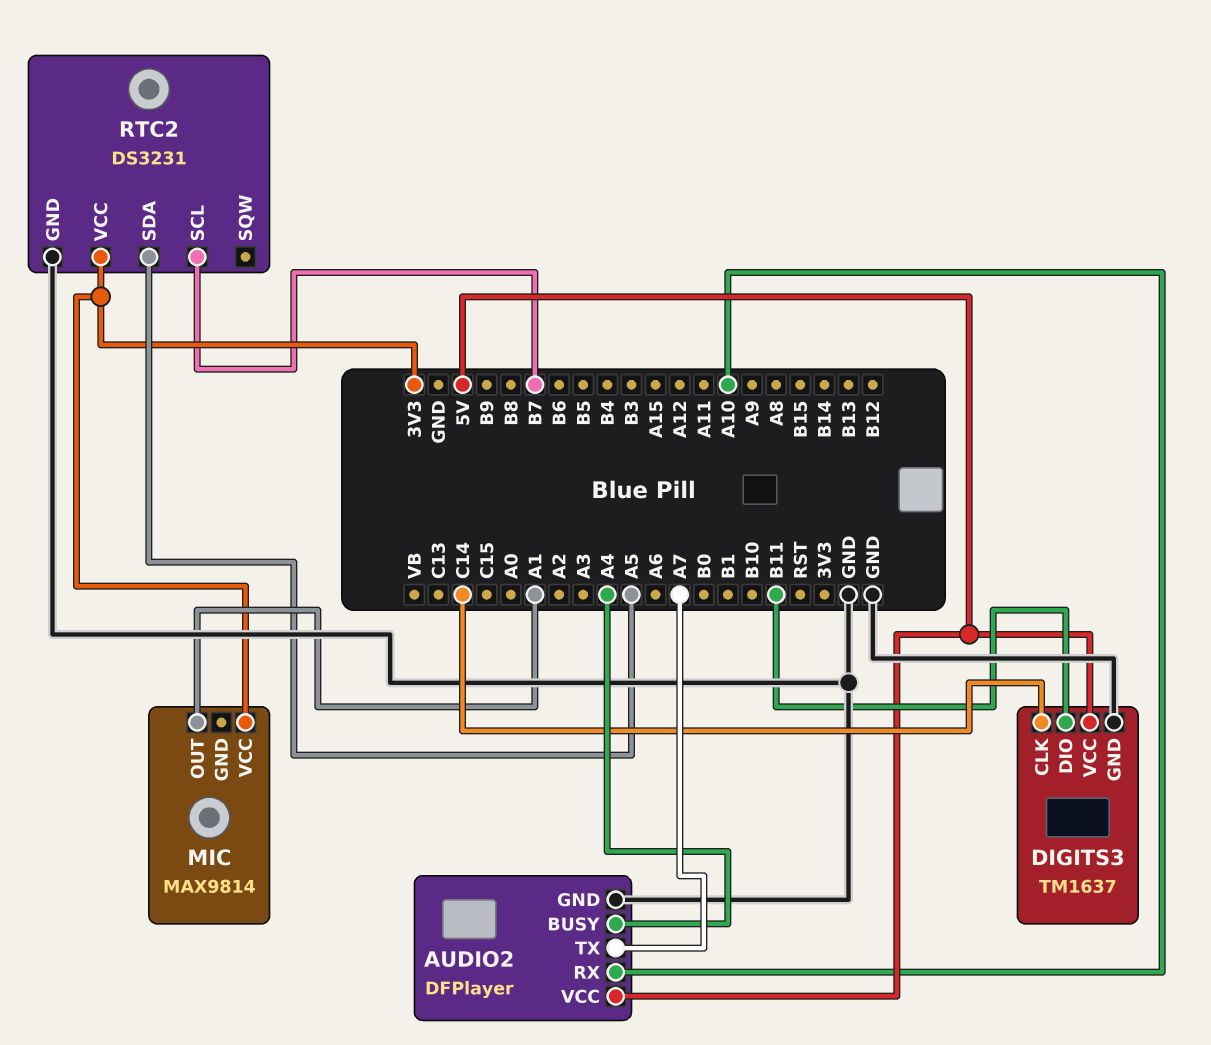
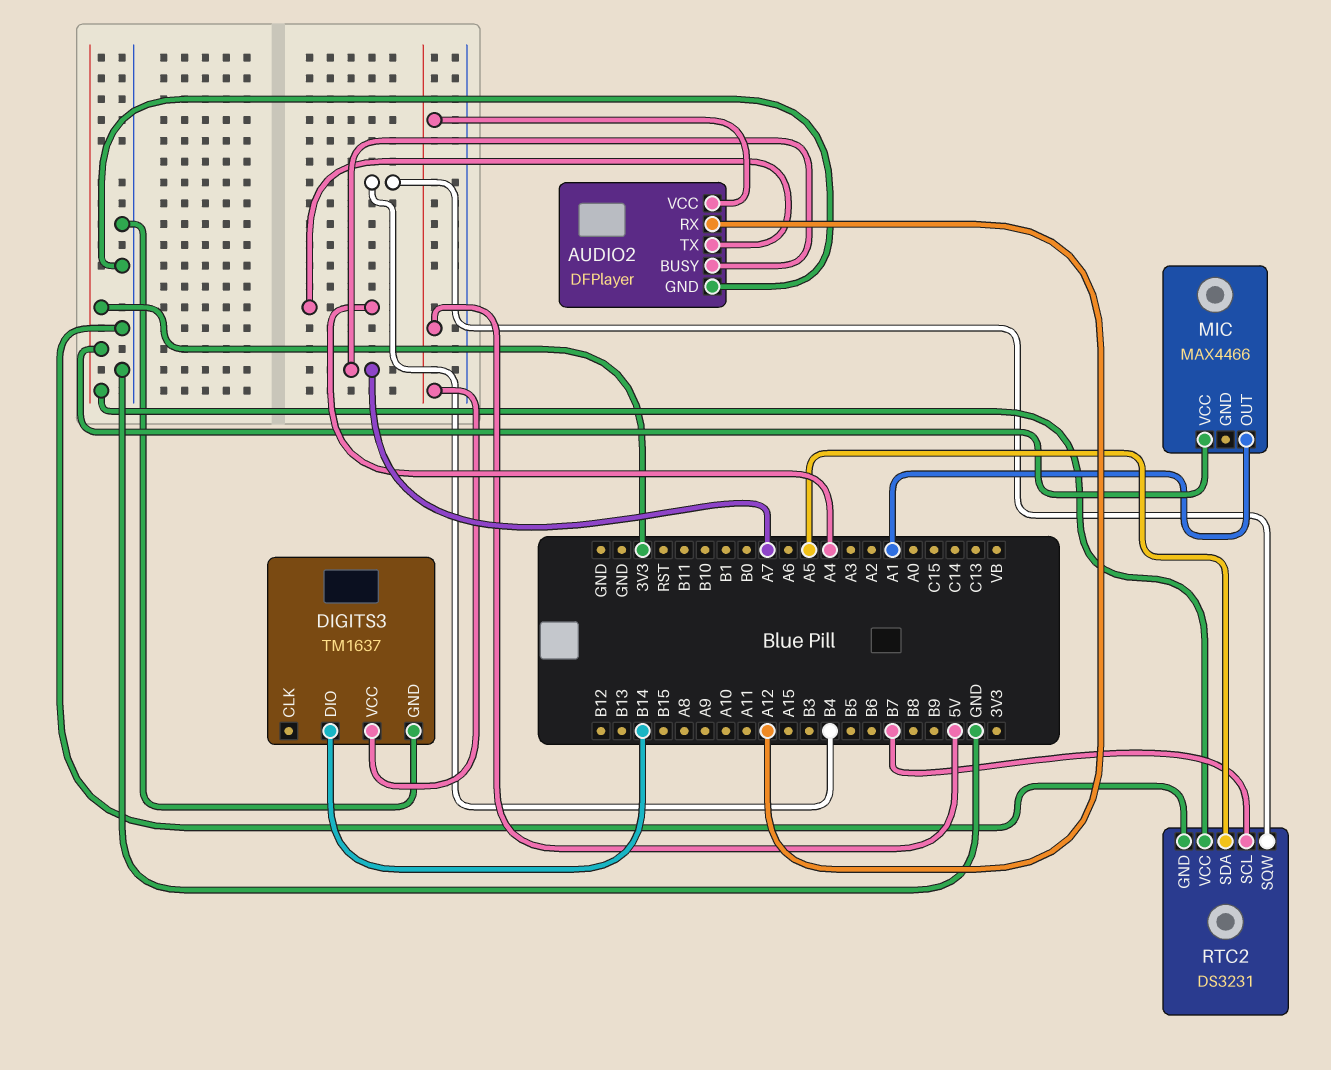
AUDIO2 pin BUSY: A4 -> A7
AUDIO2 pin RX: A10 -> A12
AUDIO2 pin TX: A7 -> A4
DIGITS3 pin CLK: C14 -> none
DIGITS3 pin DIO: B11 -> B14
MIC: MAX9814 -> MAX4466
RTC2 pin SQW: none -> B4

